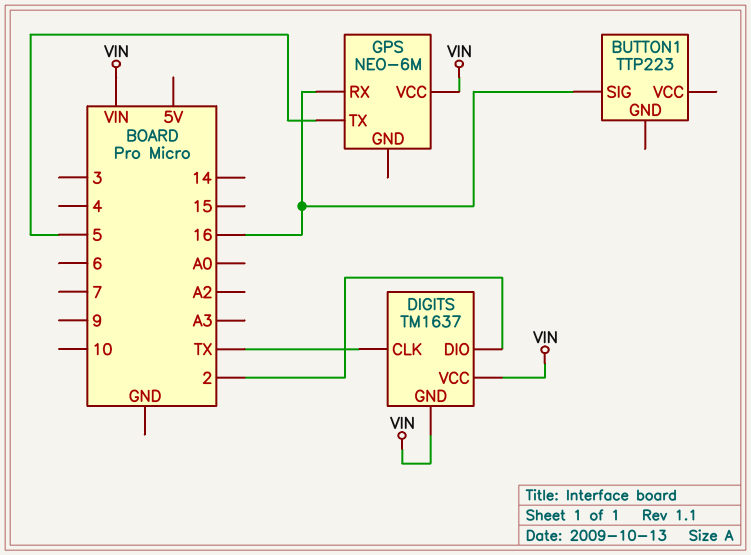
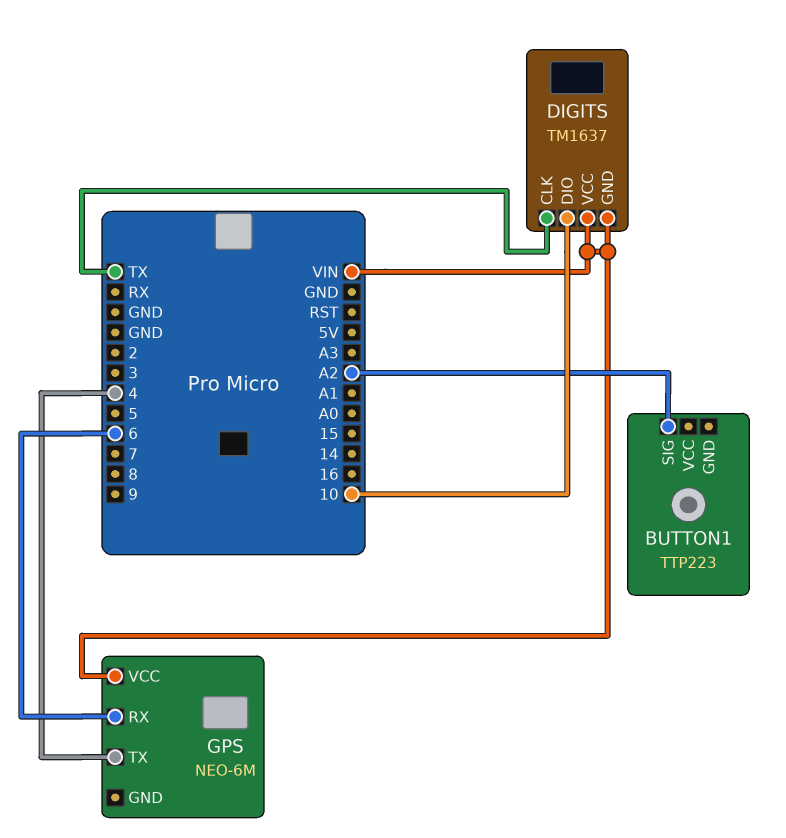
BUTTON1 pin SIG: 16 -> A2
DIGITS pin DIO: 2 -> 10
GPS pin RX: 16 -> 6
GPS pin TX: 5 -> 4

